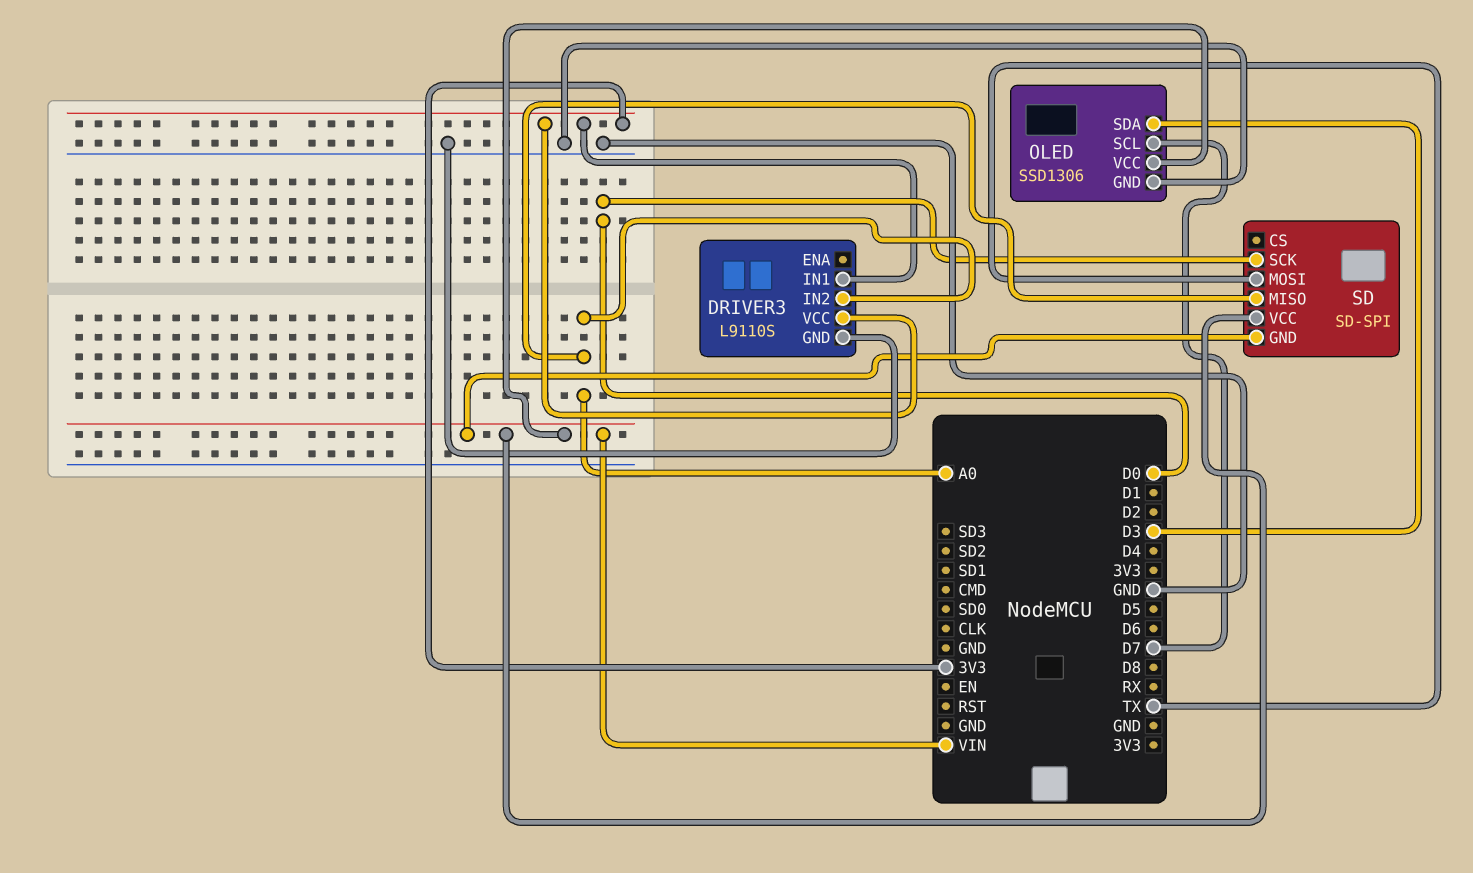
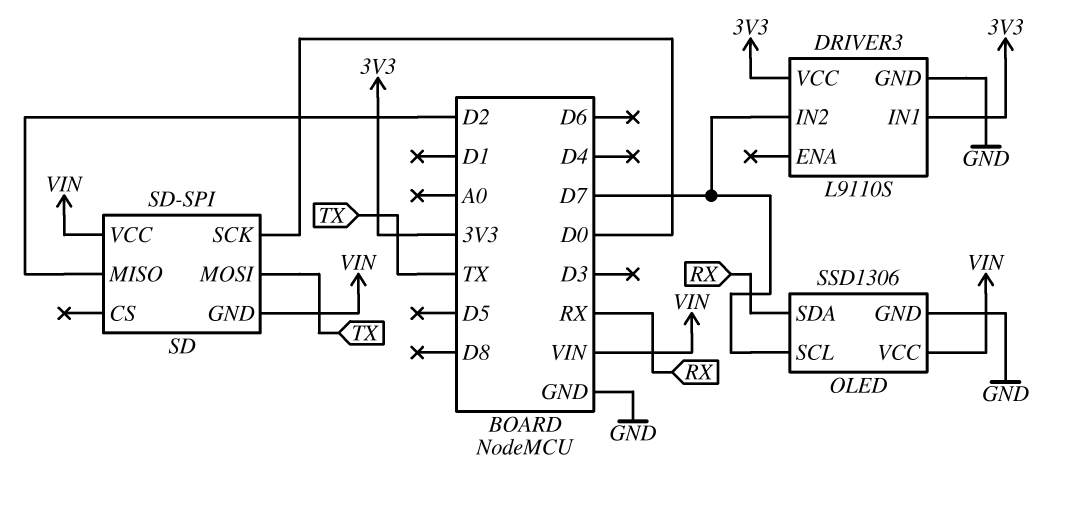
DRIVER3 pin IN2: A0 -> D7
OLED pin SDA: D3 -> RX
SD pin MISO: A0 -> D2

